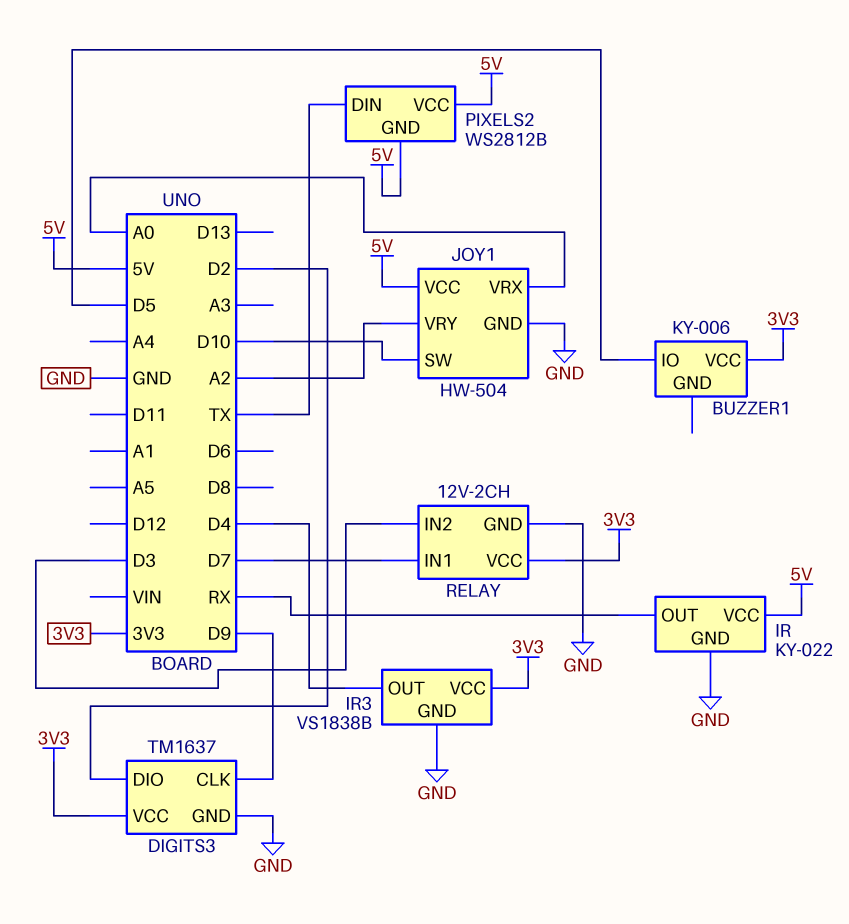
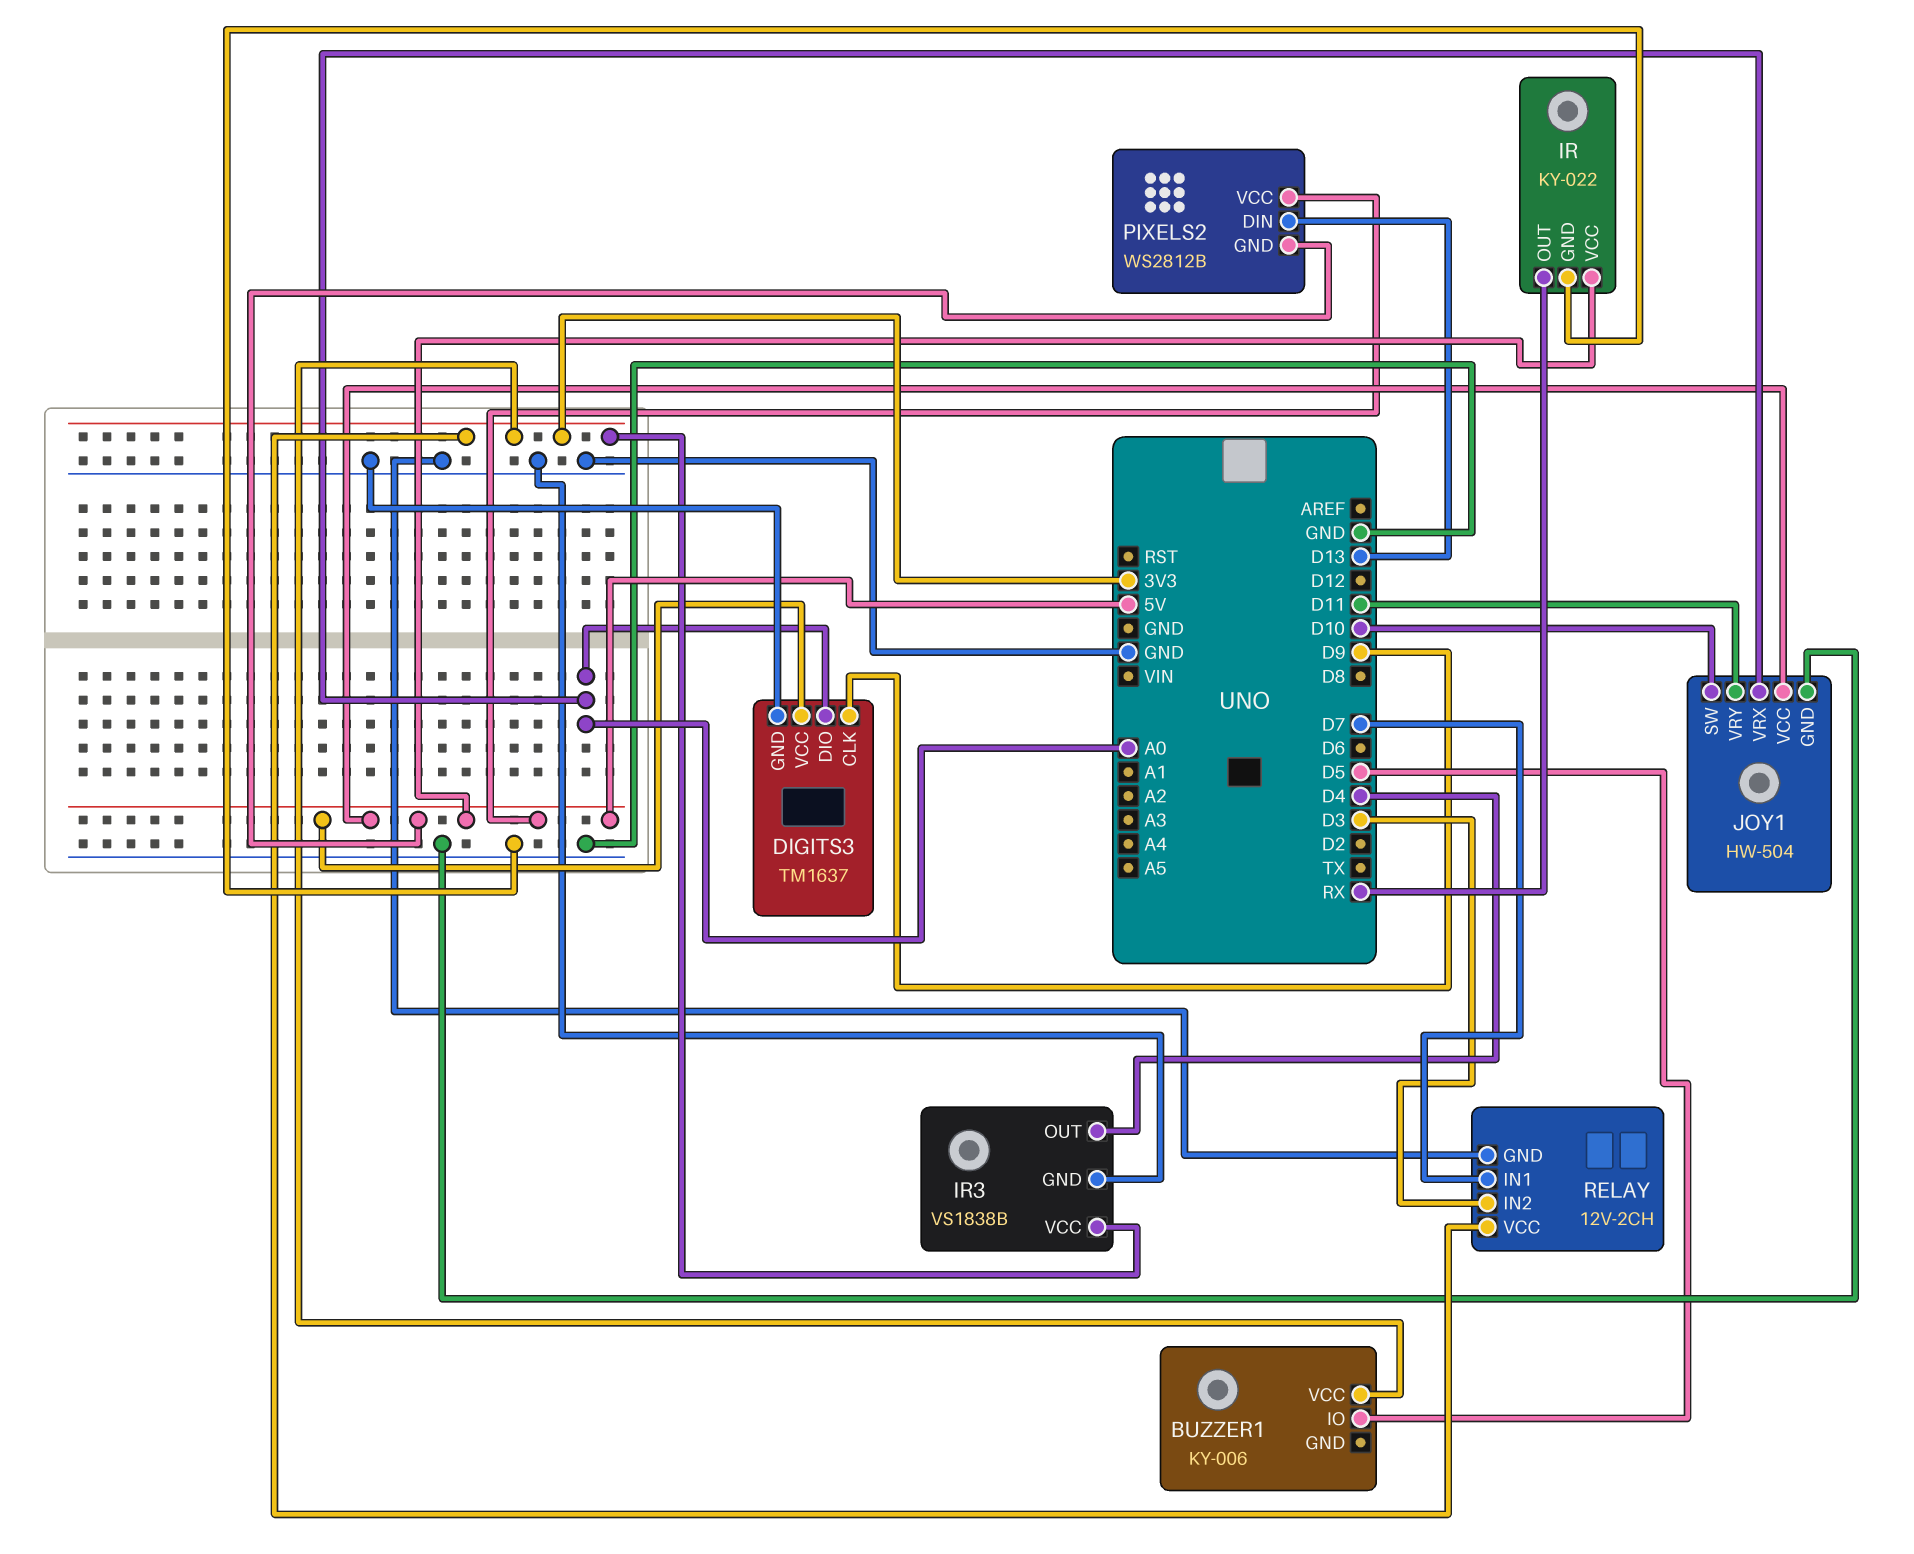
DIGITS3 pin DIO: D2 -> A0
DIGITS3 pin VCC: 3V3 -> 5V
JOY1 pin VRY: A2 -> D11
PIXELS2 pin DIN: TX -> D13

